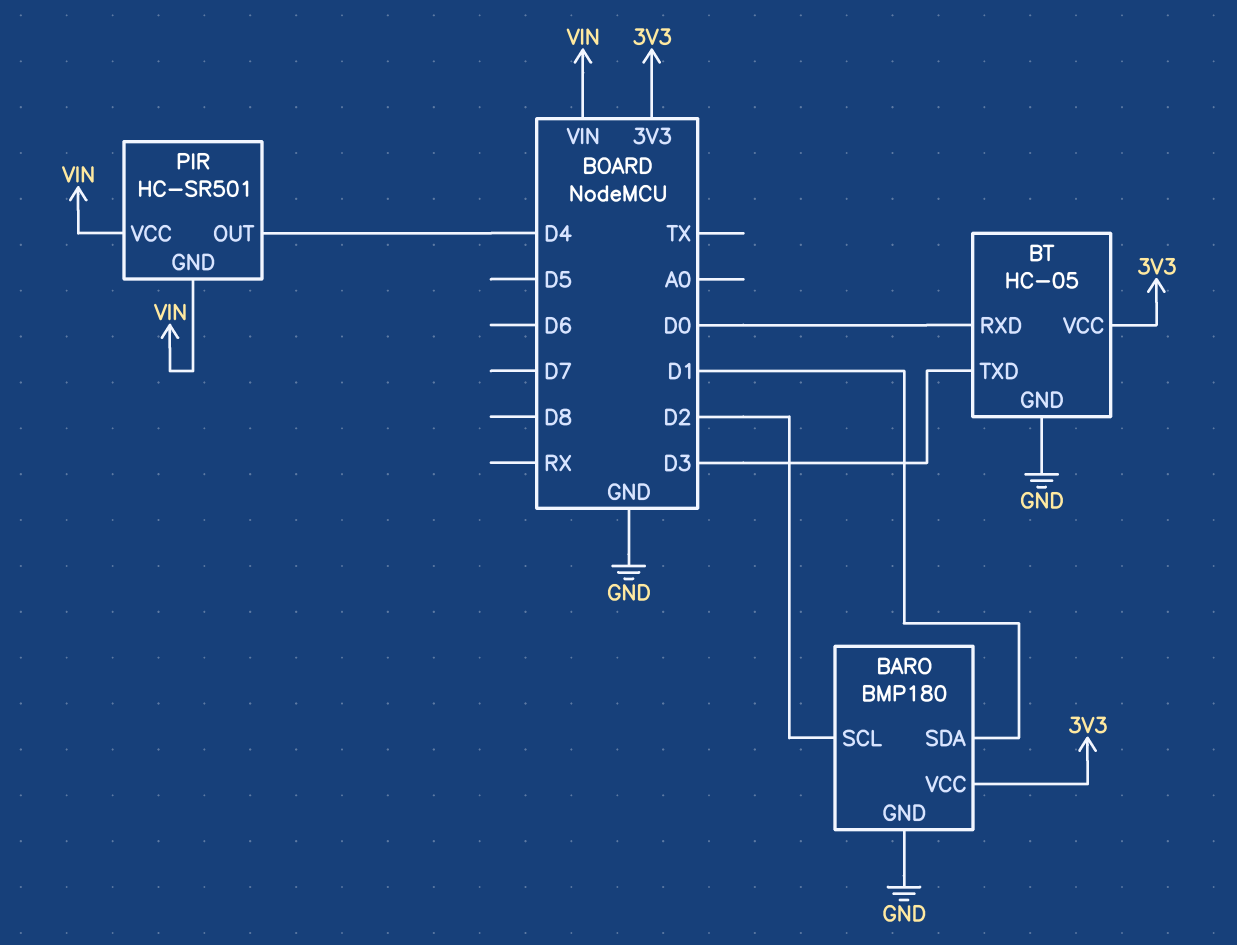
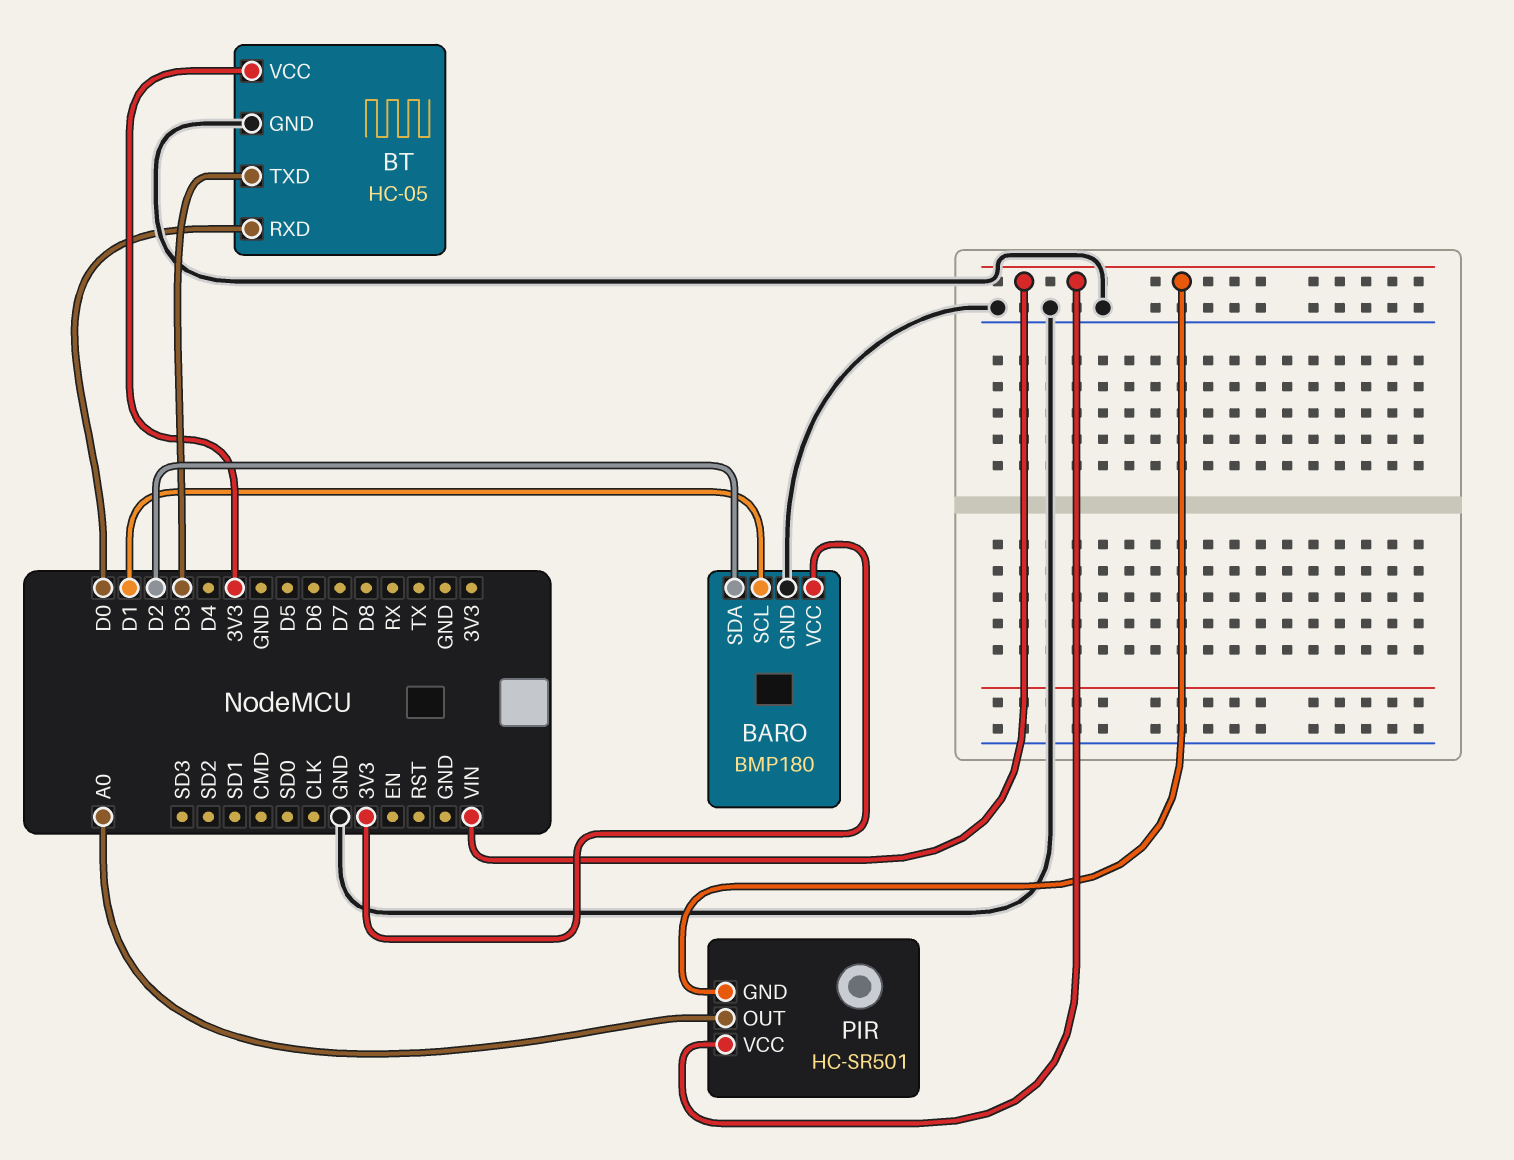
BARO pin SCL: D2 -> D1
BARO pin SDA: D1 -> D2
PIR pin OUT: D4 -> A0

